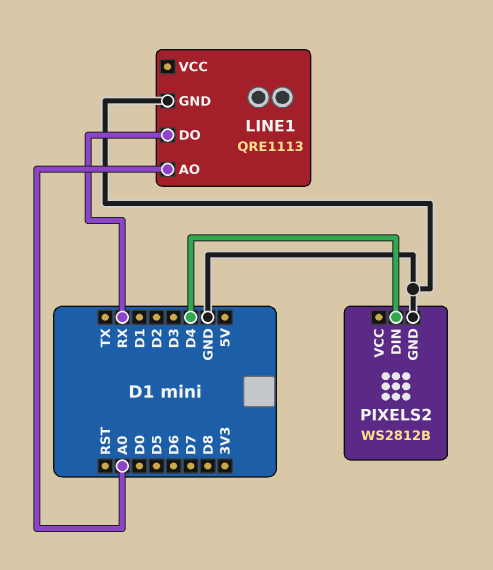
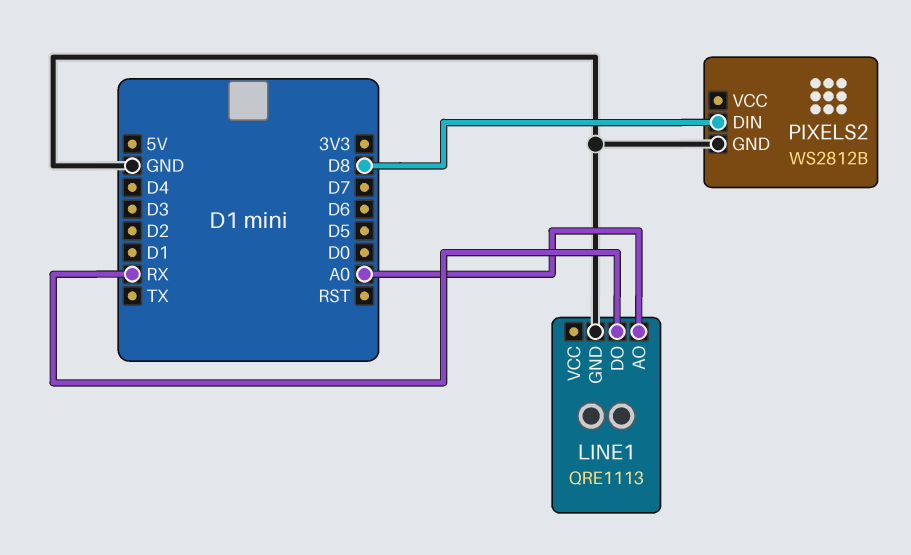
PIXELS2 pin DIN: D4 -> D8

